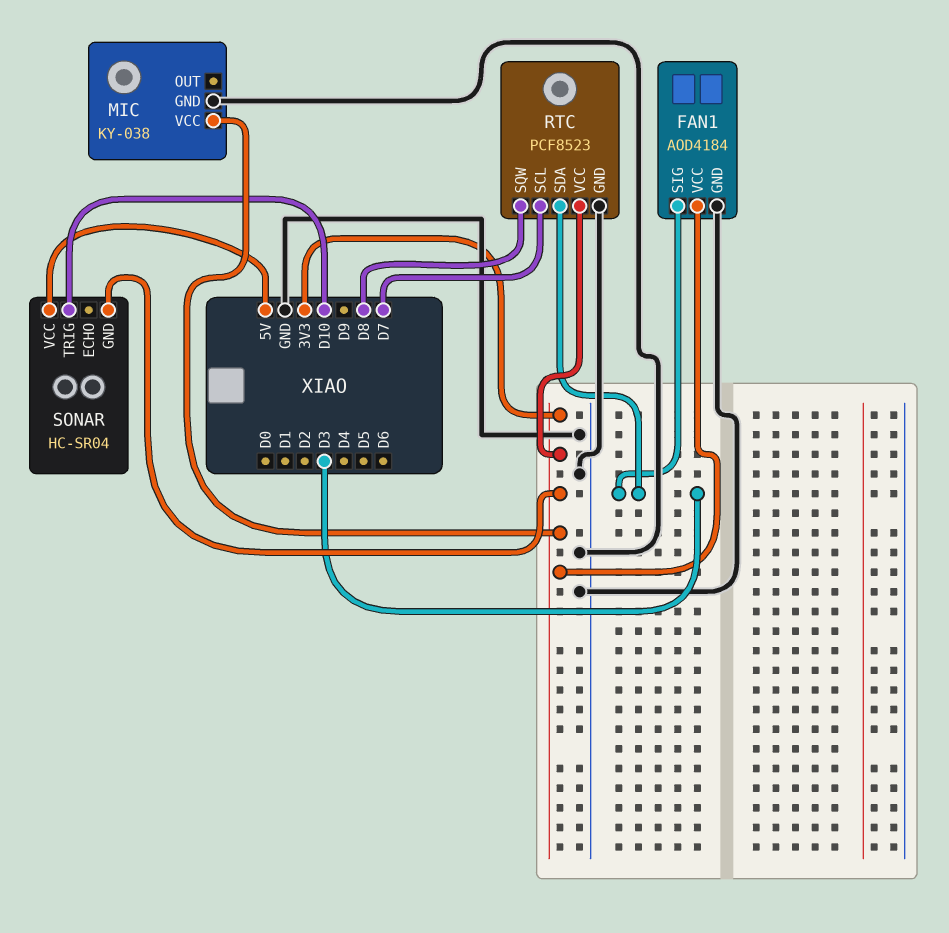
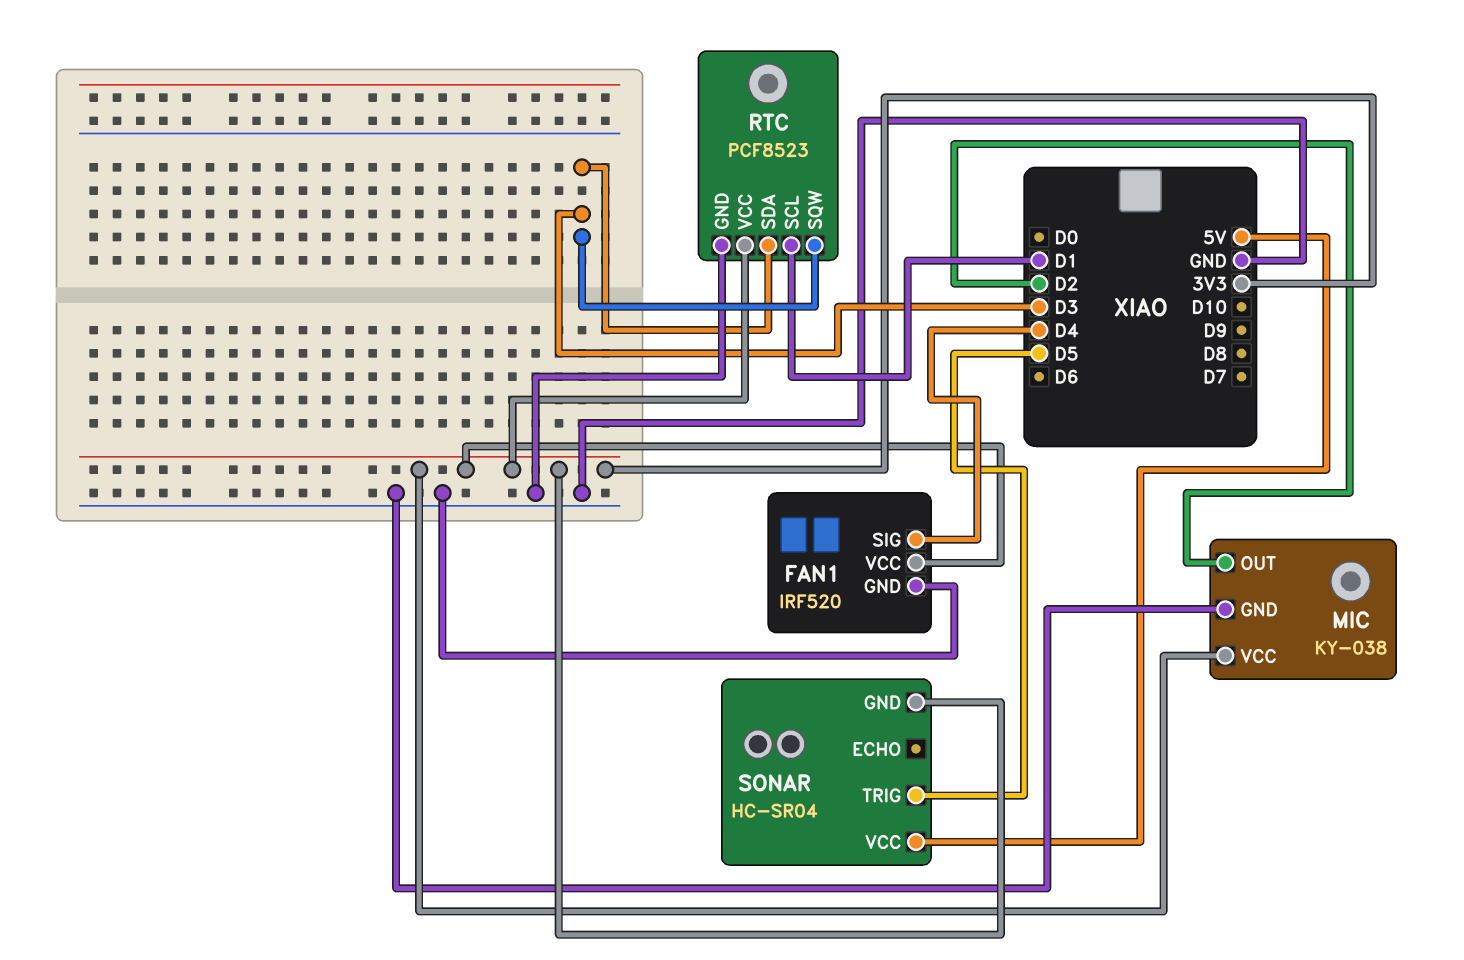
FAN1: AOD4184 -> IRF520
FAN1 pin SIG: D3 -> D4
MIC pin OUT: none -> D2
RTC pin SCL: D7 -> D1
RTC pin SQW: D8 -> D3
SONAR pin TRIG: D10 -> D5

